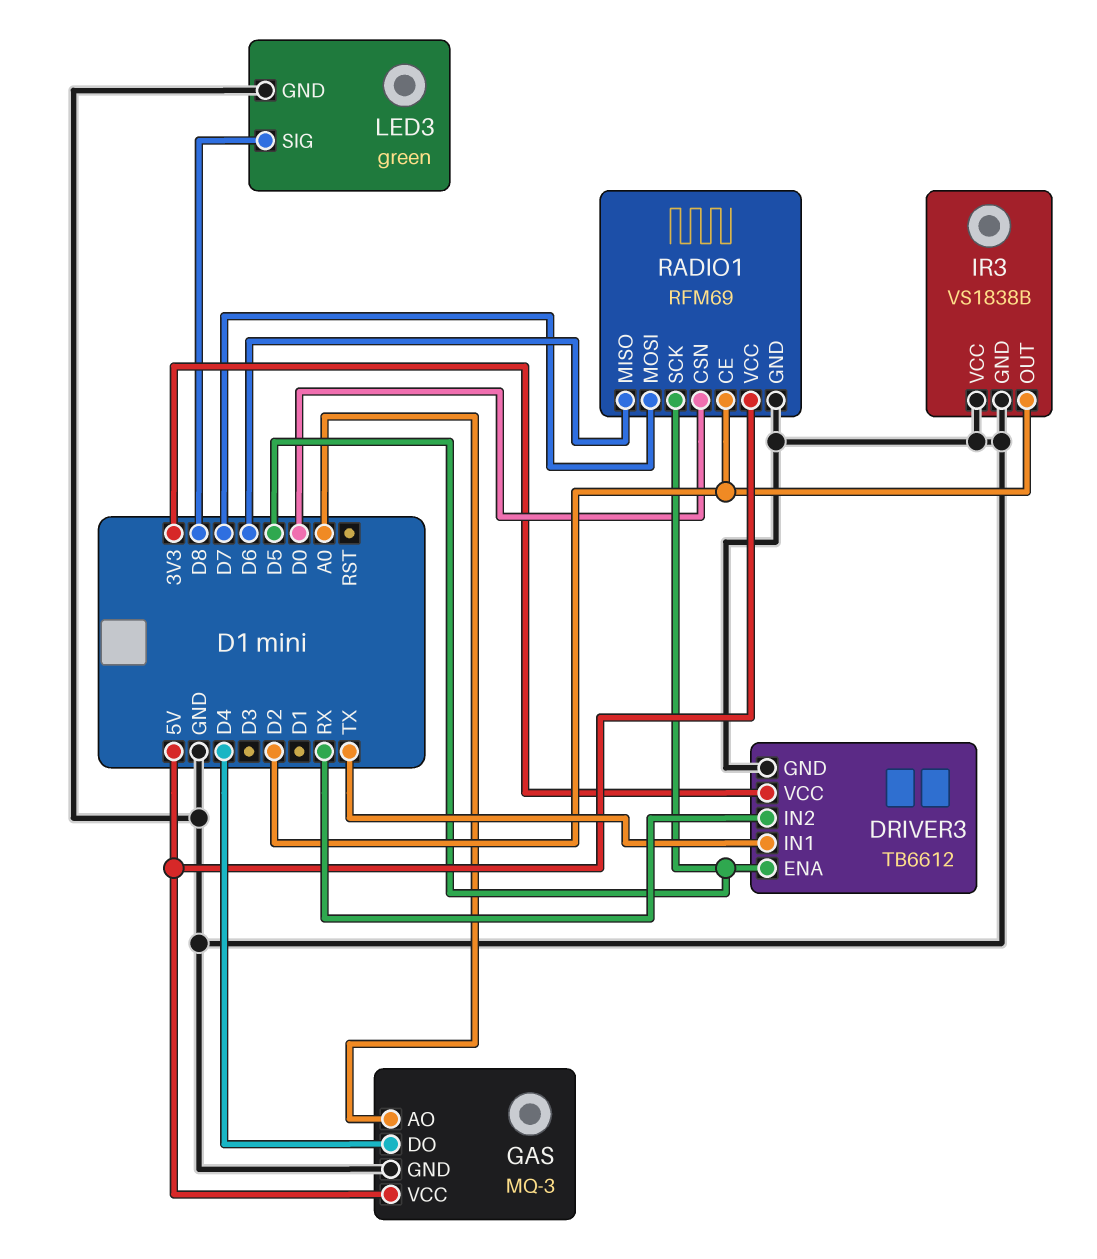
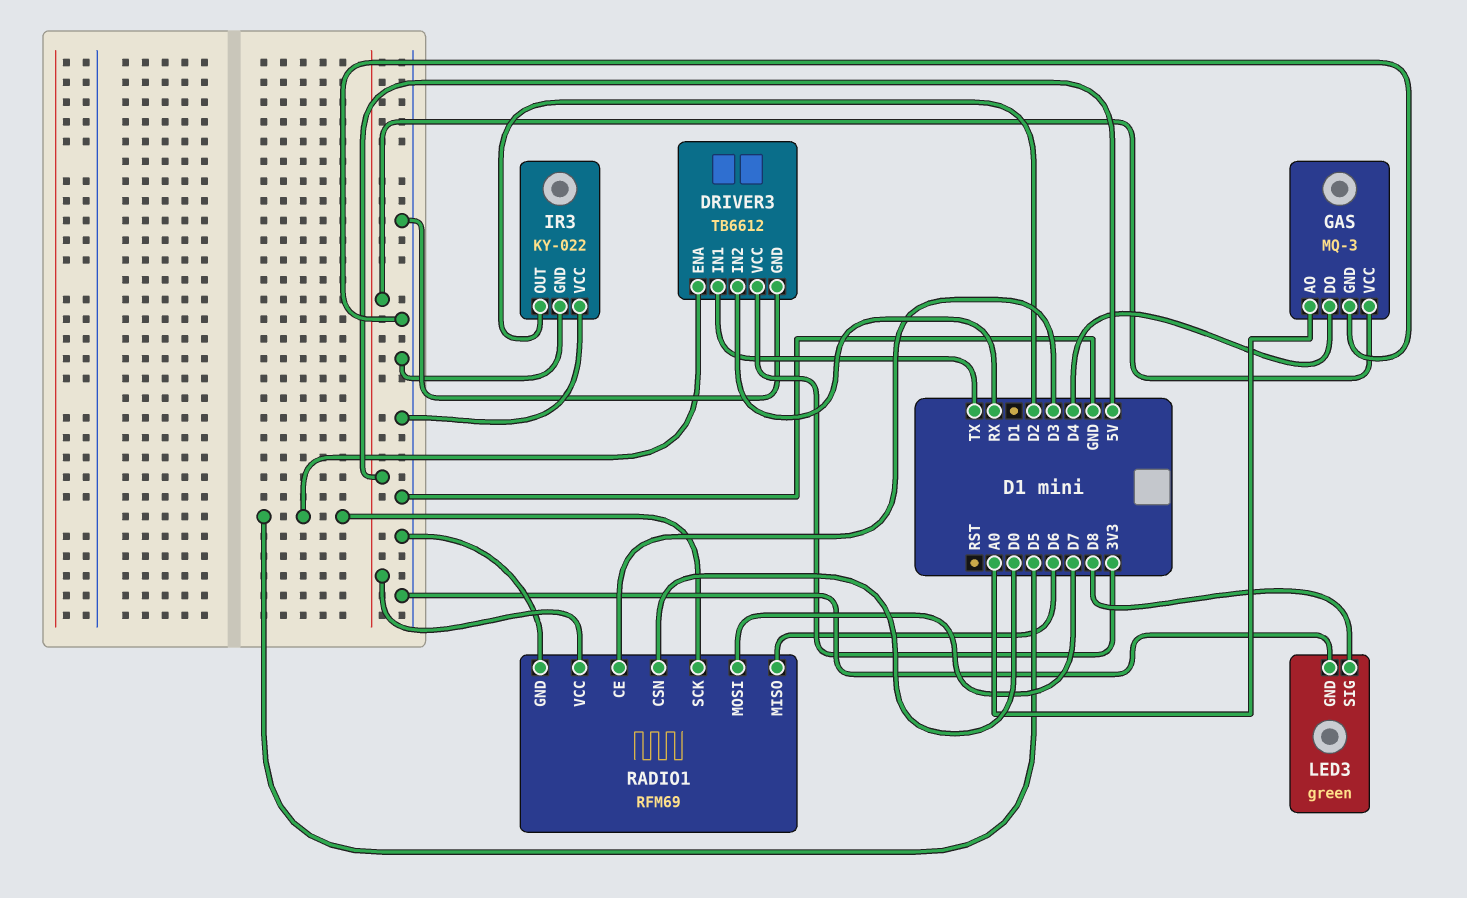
IR3: VS1838B -> KY-022
RADIO1 pin CE: D2 -> D3

